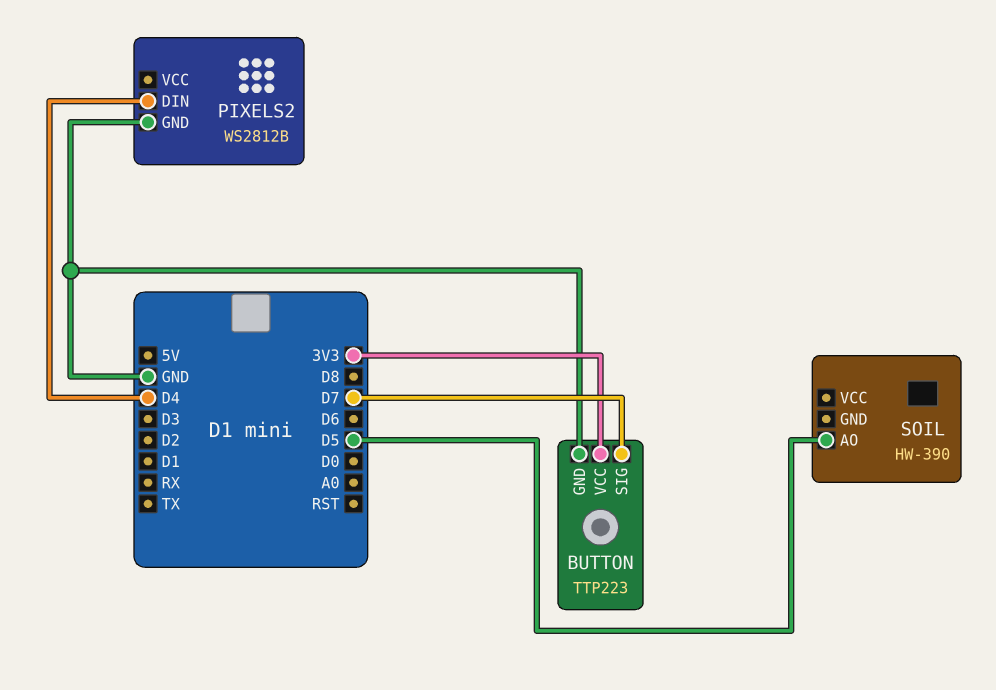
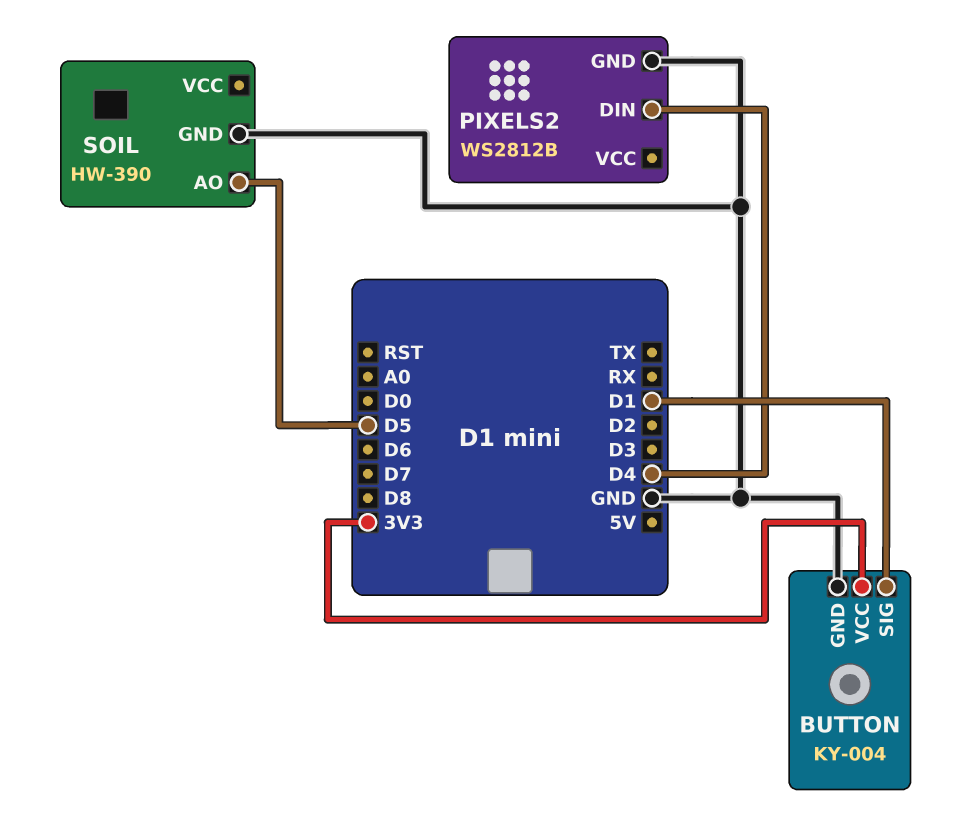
BUTTON: TTP223 -> KY-004
BUTTON pin SIG: D7 -> D1
SOIL pin GND: none -> GND

